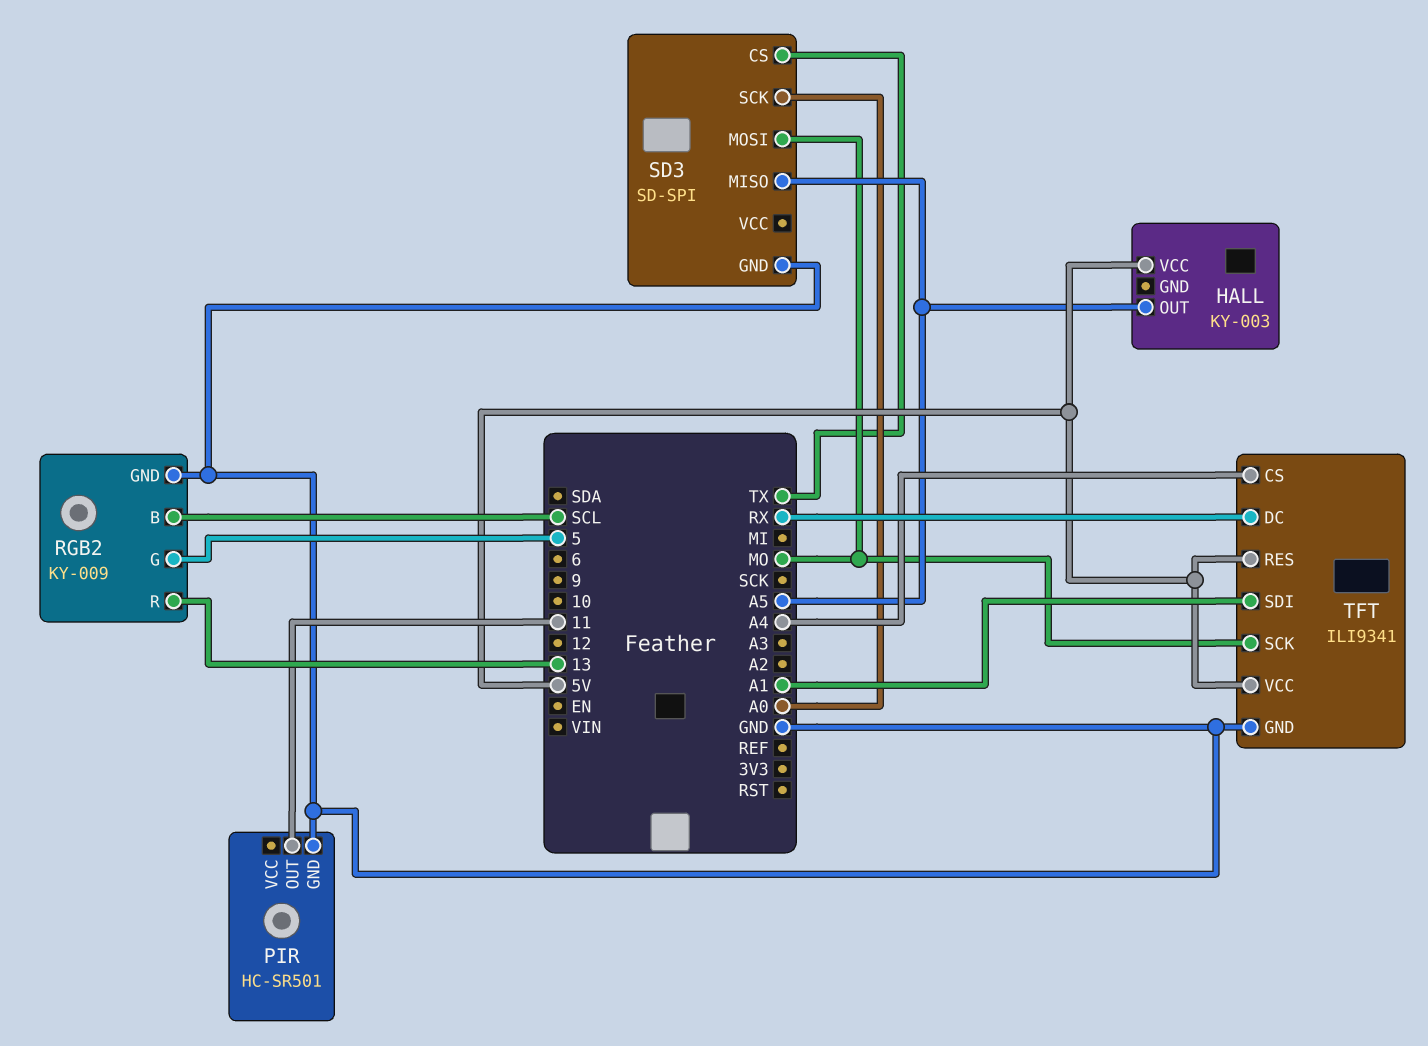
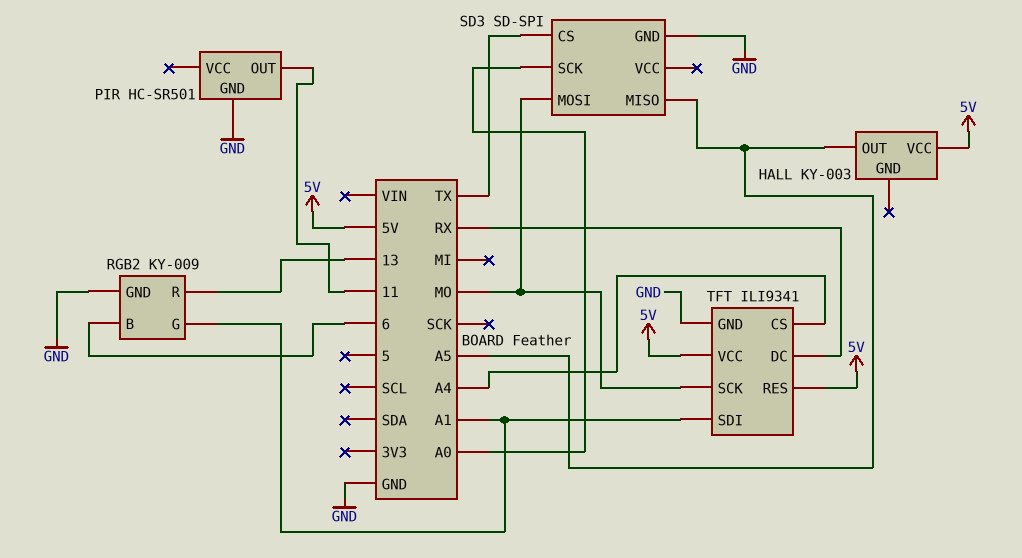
RGB2 pin B: SCL -> 6
RGB2 pin G: 5 -> A1

